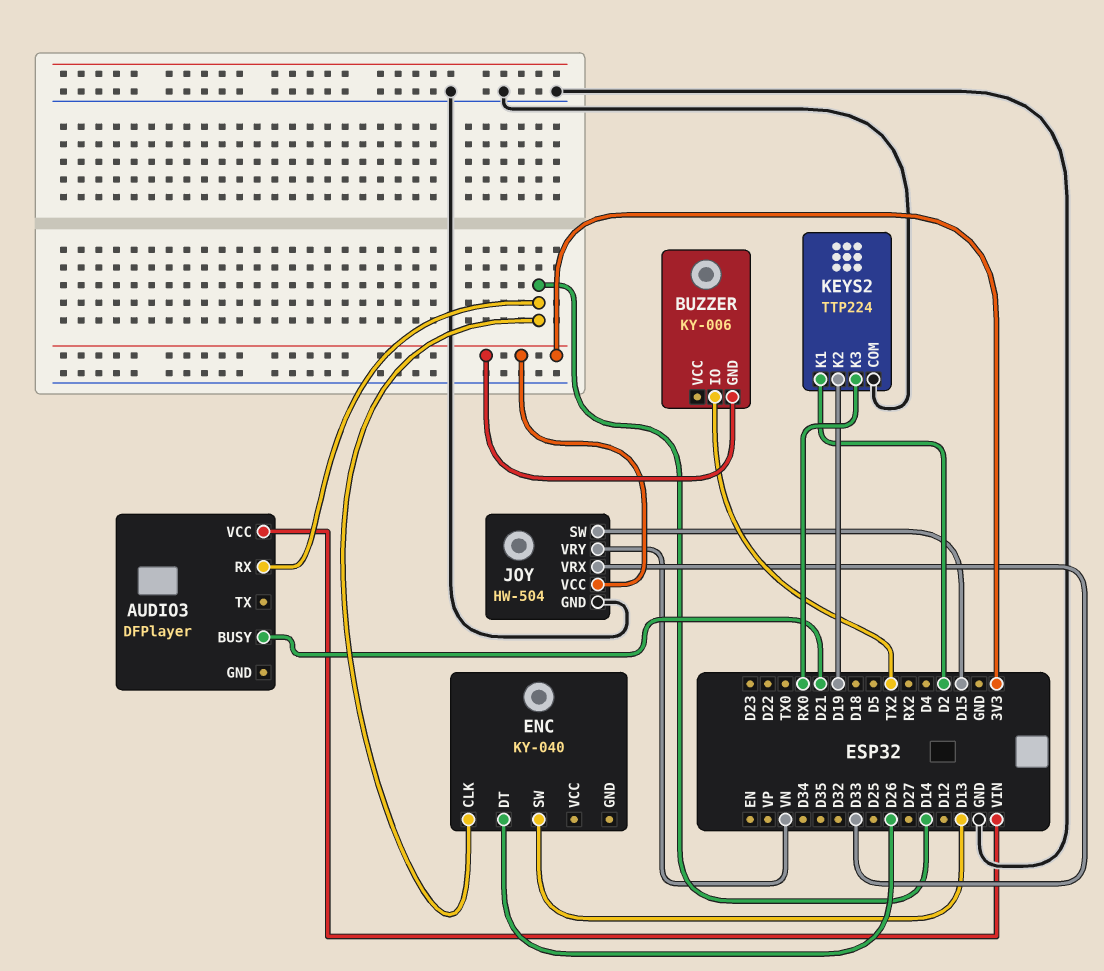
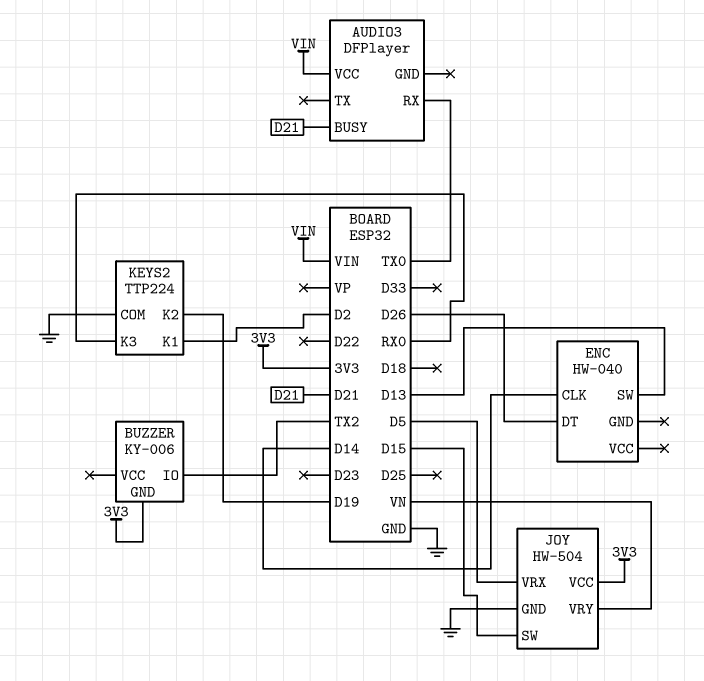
AUDIO3 pin RX: D14 -> TX0
ENC: KY-040 -> HW-040
JOY pin VRX: D33 -> D5

